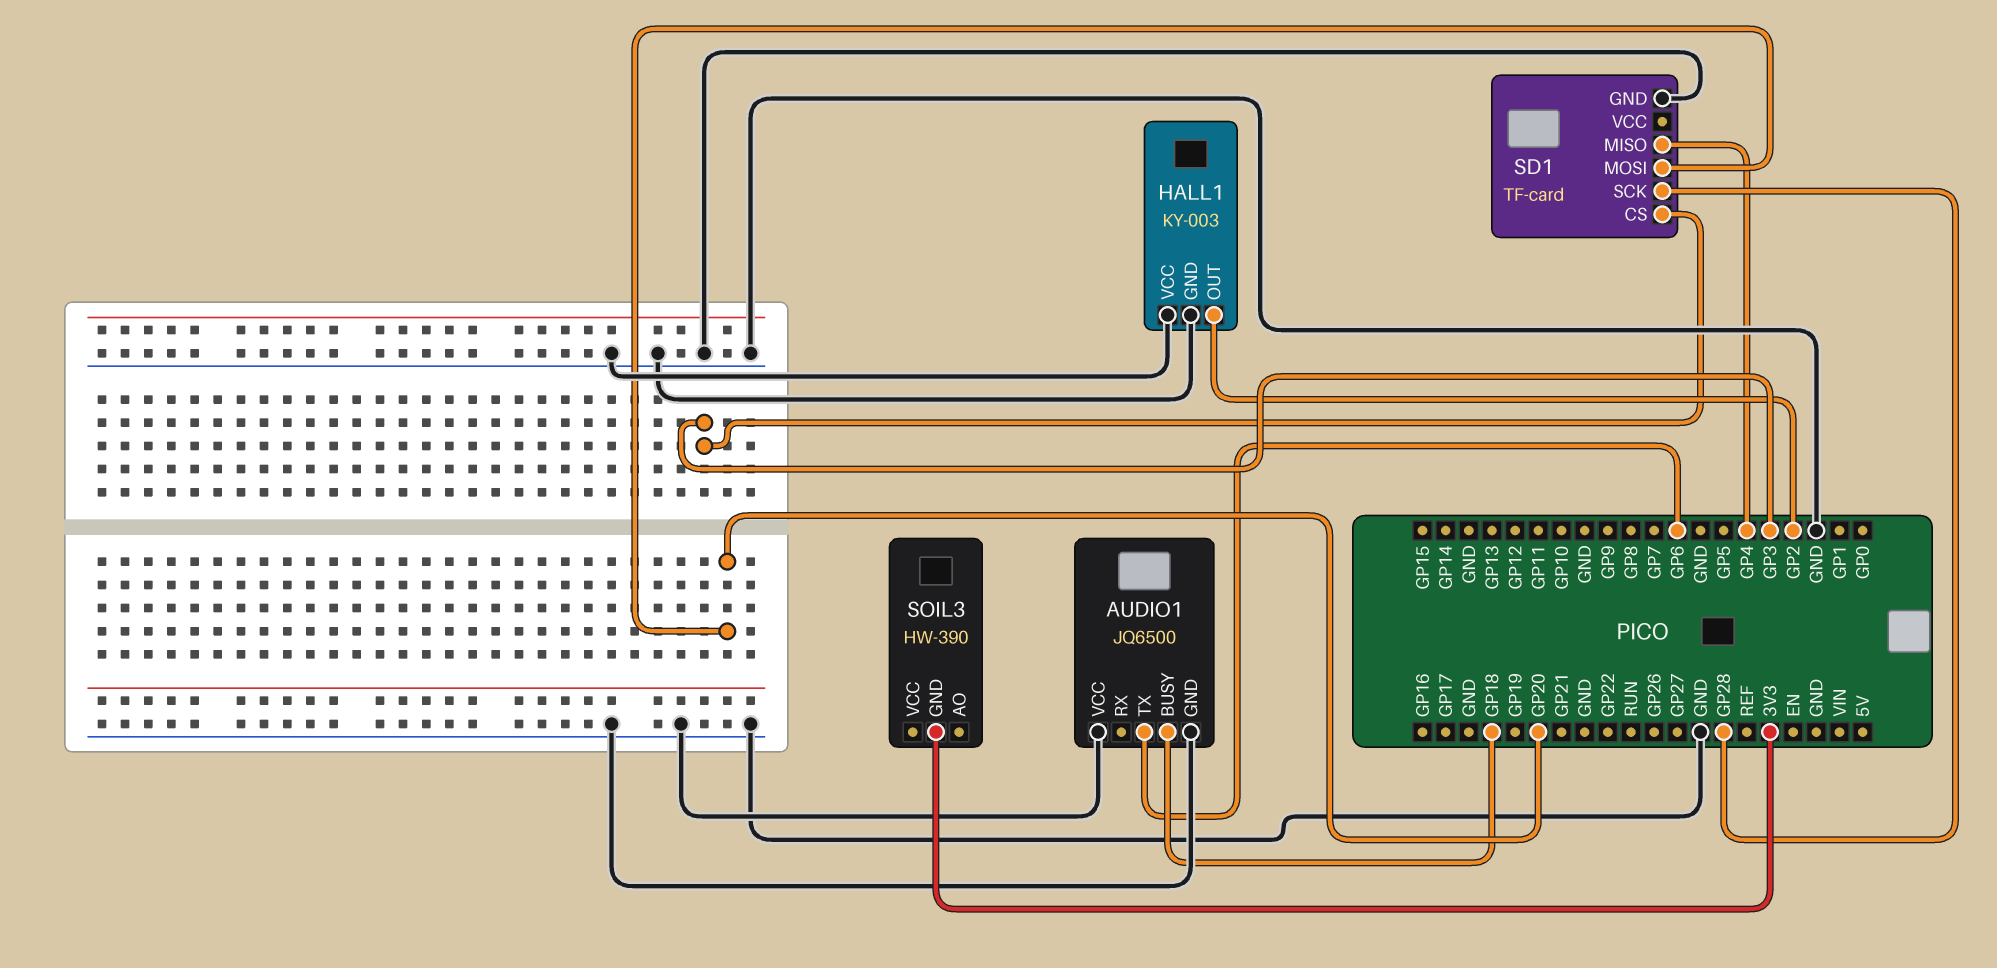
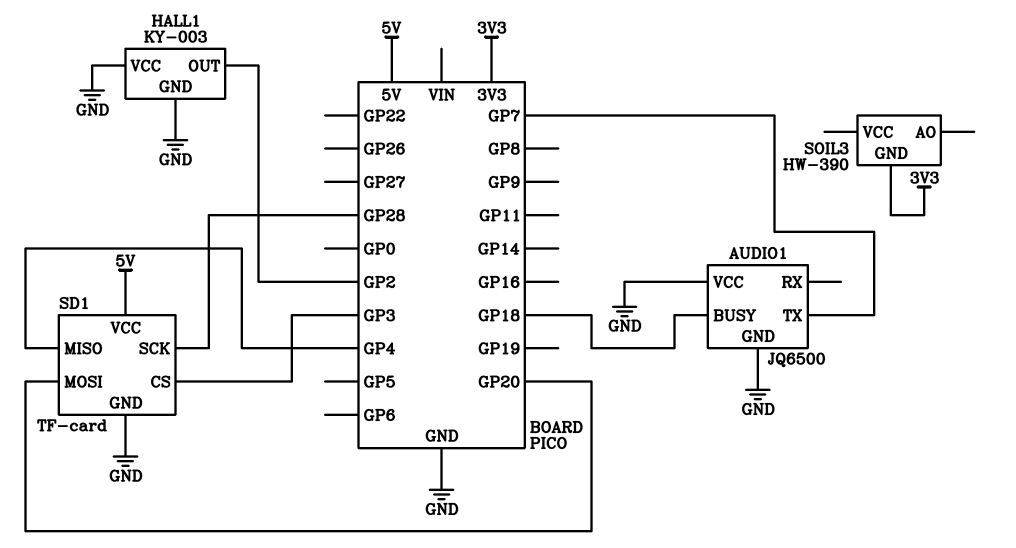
AUDIO1 pin TX: GP6 -> GP7
SD1 pin VCC: none -> 5V

